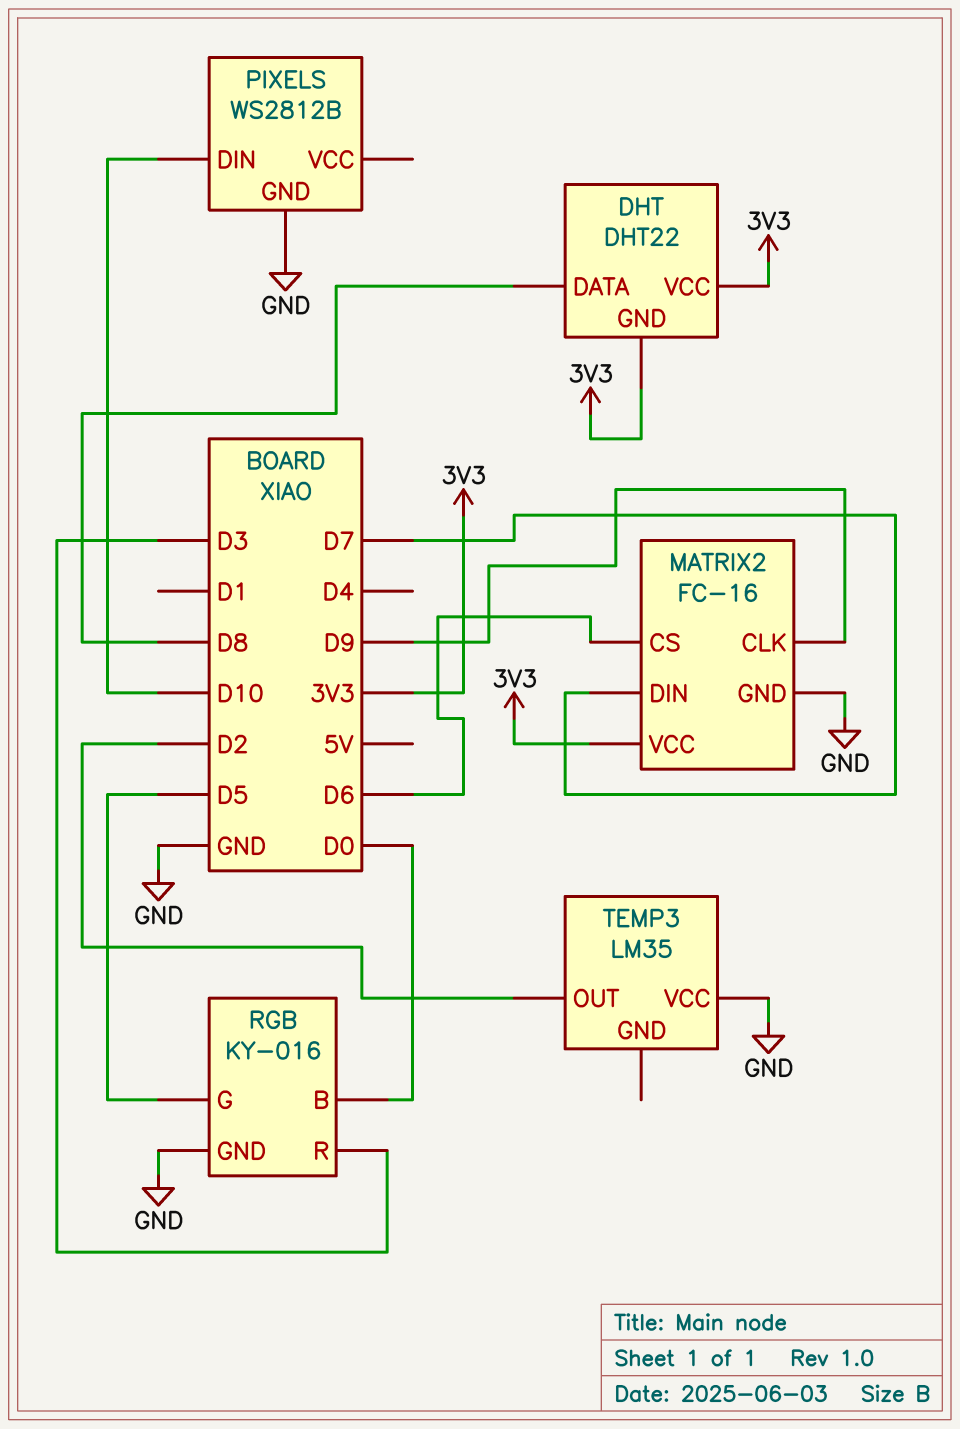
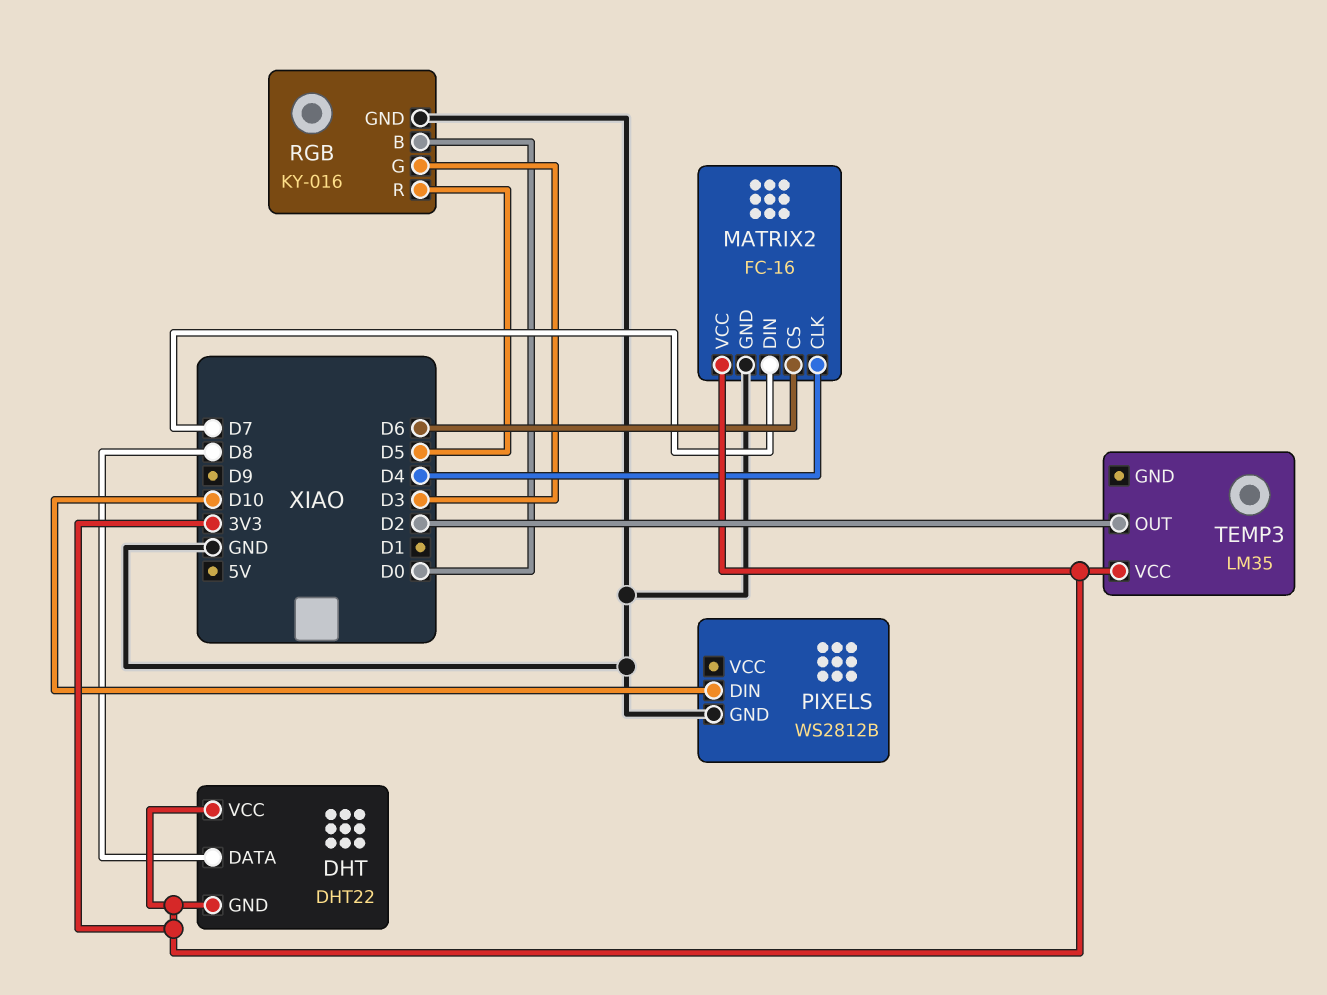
MATRIX2 pin CLK: D9 -> D4
RGB pin G: D5 -> D3
RGB pin R: D3 -> D5
TEMP3 pin VCC: GND -> 3V3

